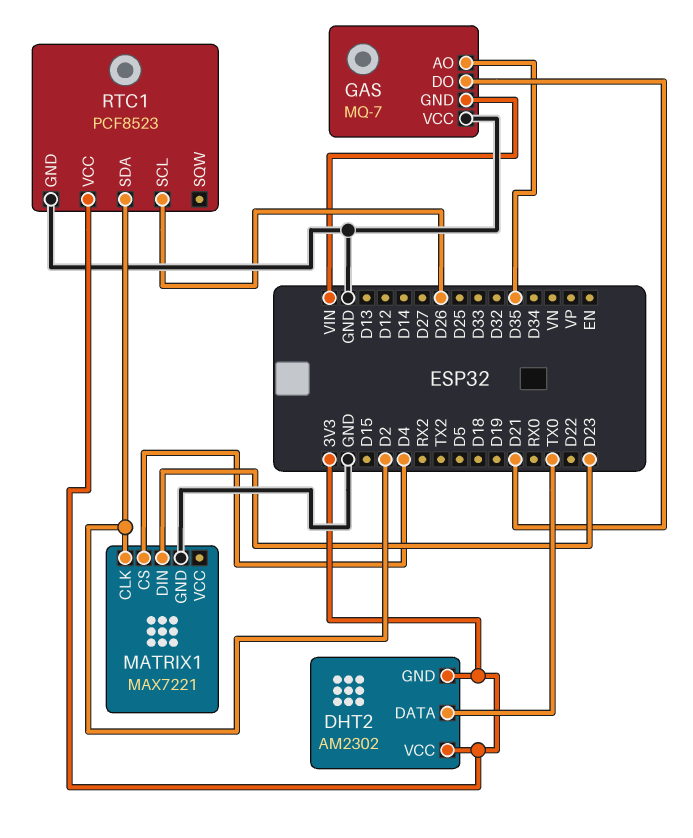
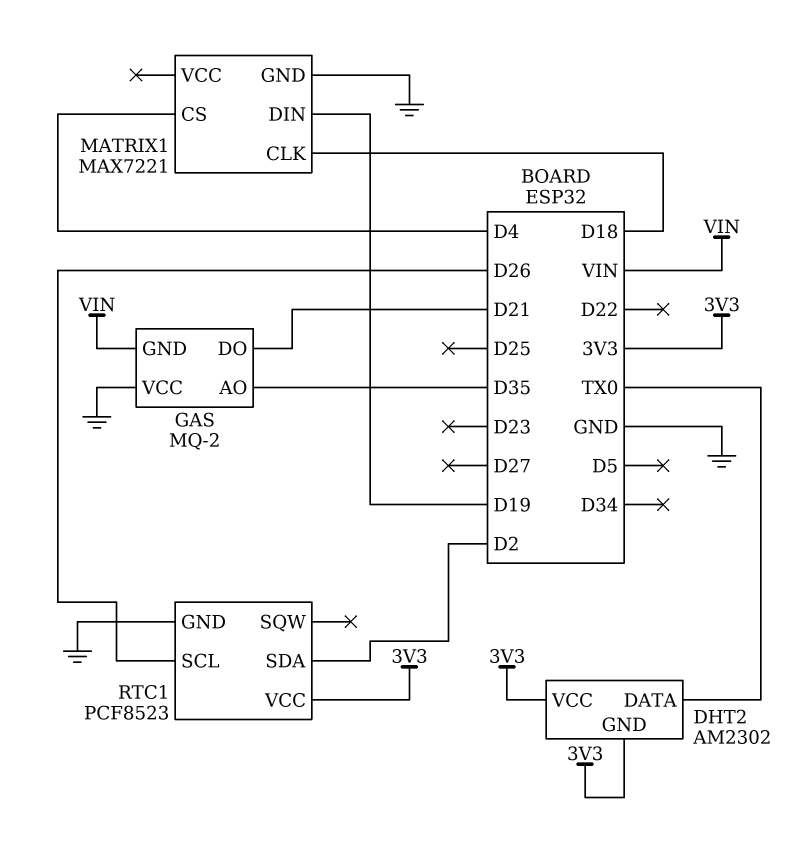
GAS: MQ-7 -> MQ-2
MATRIX1 pin CLK: D2 -> D18
MATRIX1 pin DIN: D23 -> D19

